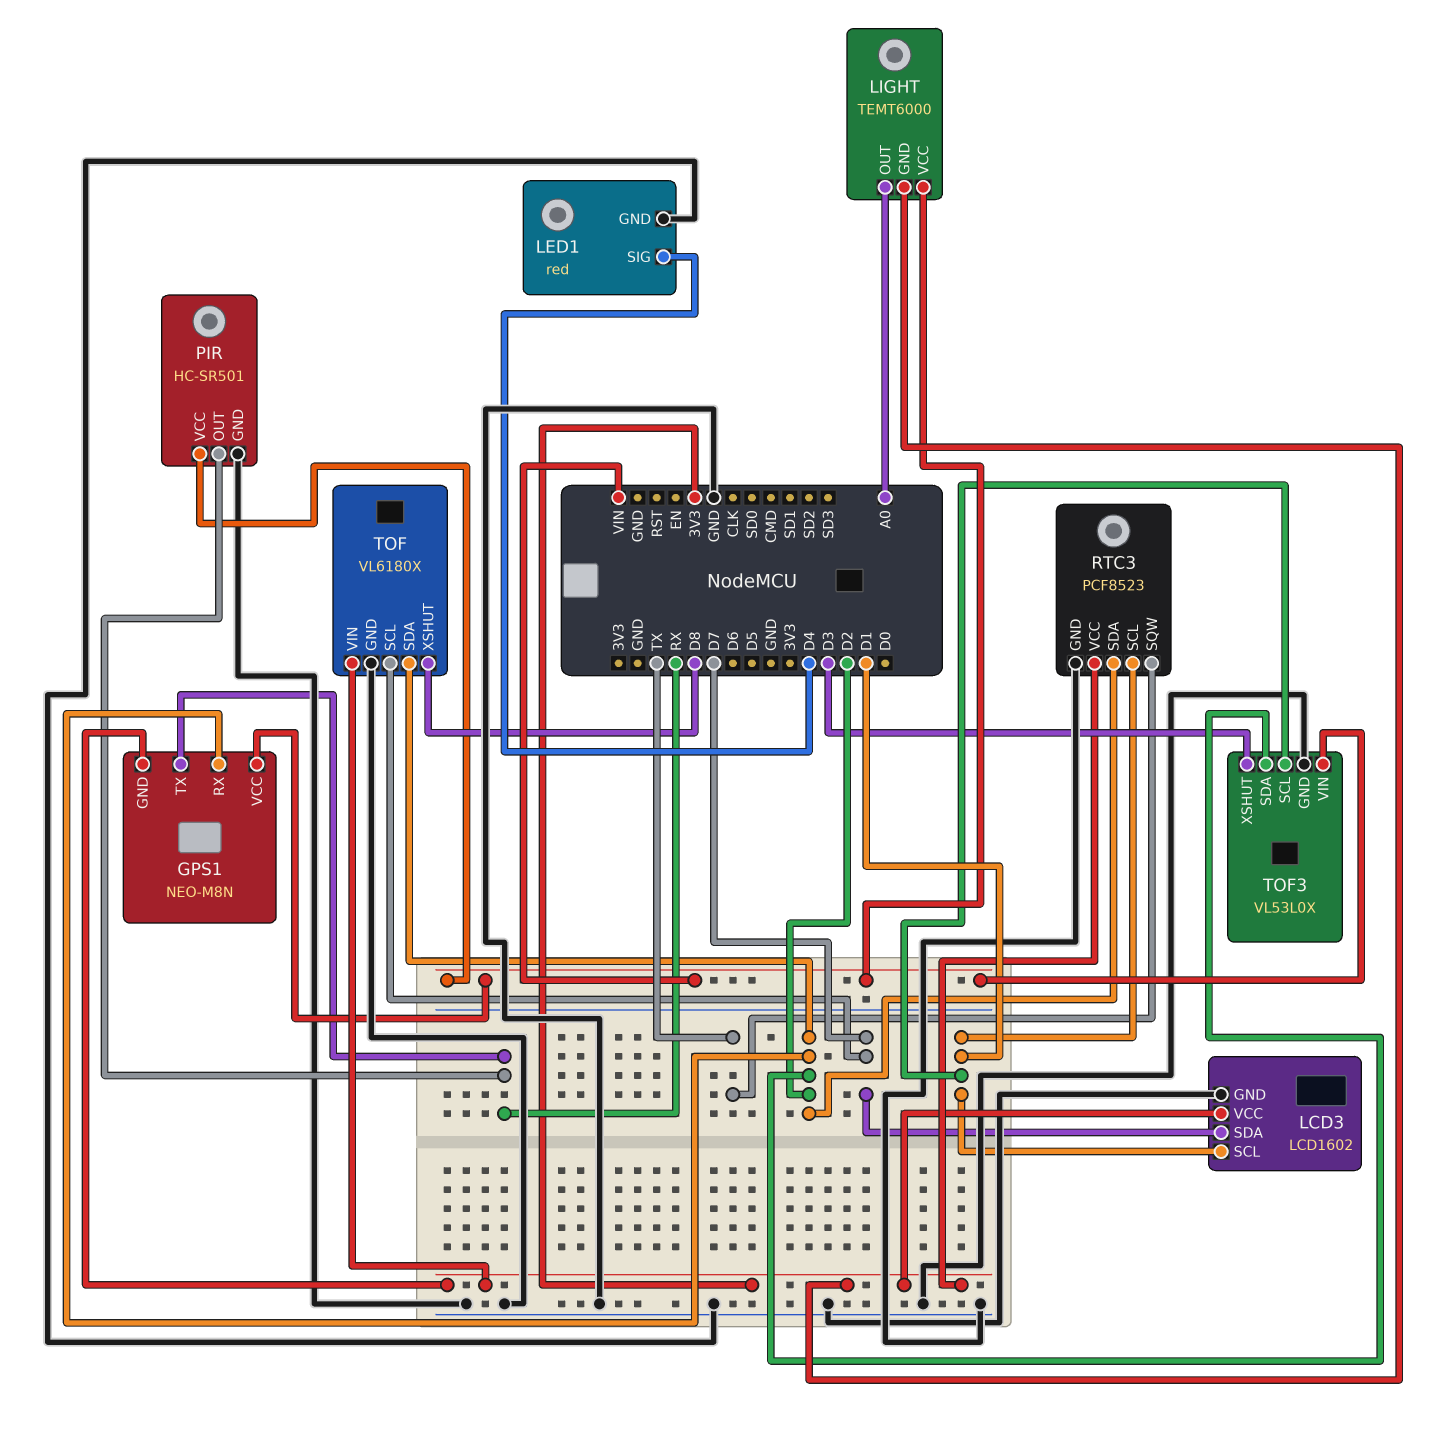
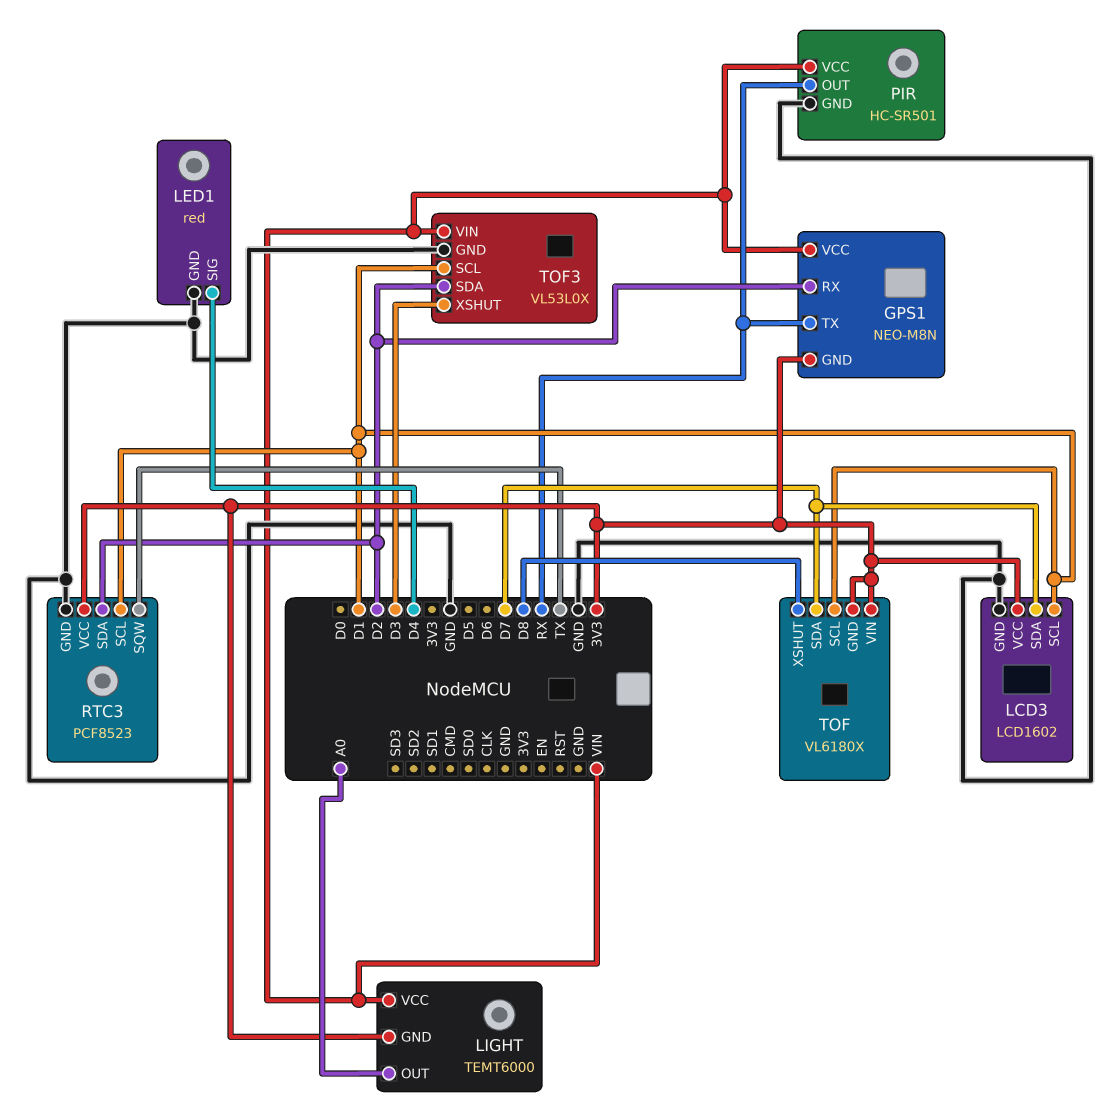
TOF pin GND: GND -> 3V3
TOF pin SCL: D7 -> D1
TOF pin SDA: D2 -> D7

